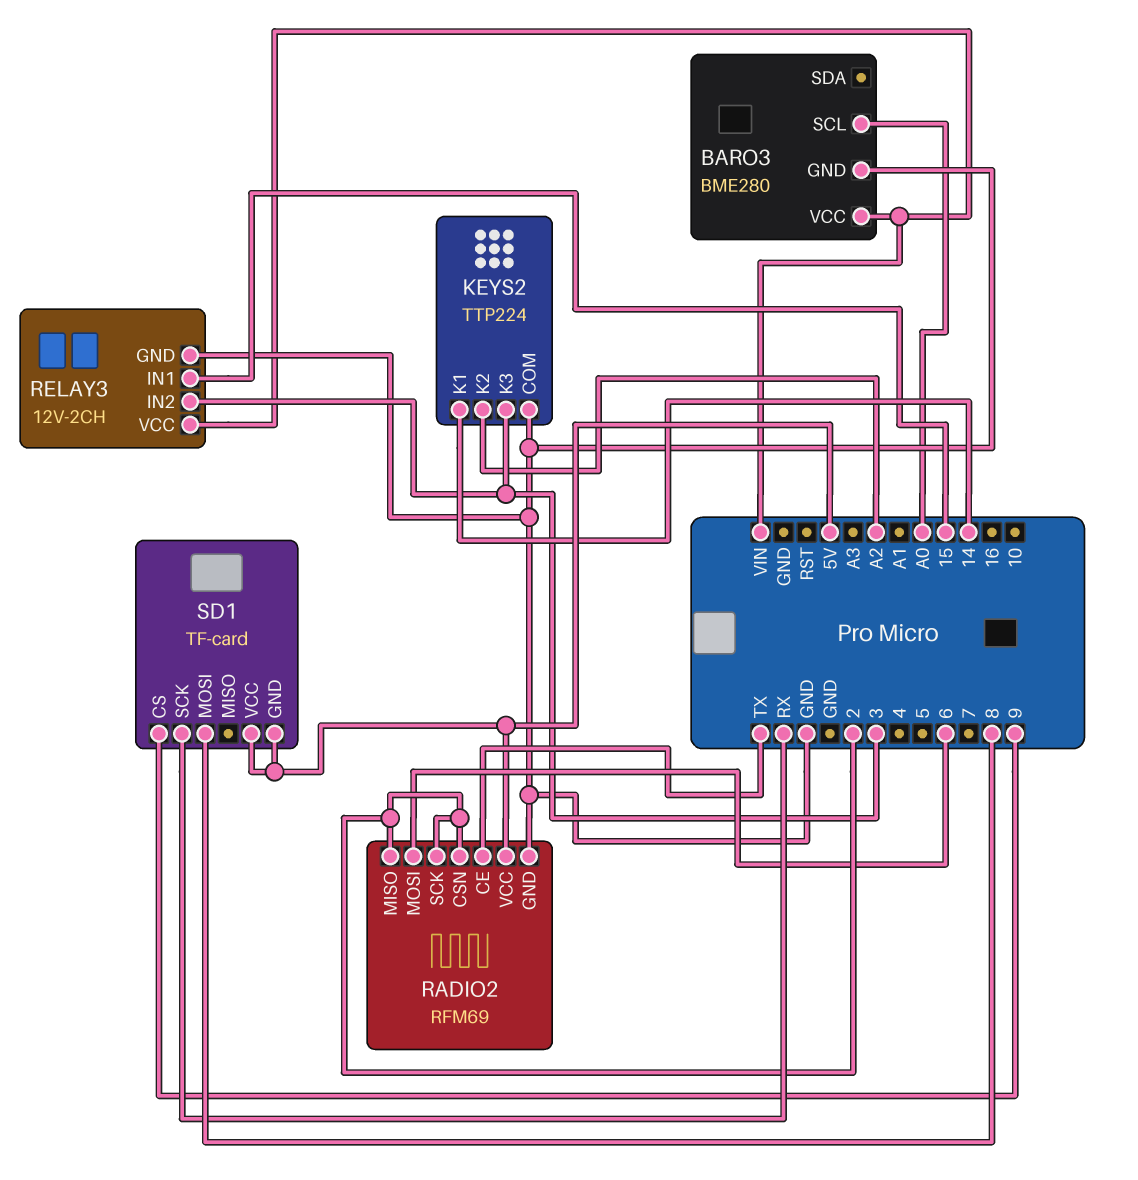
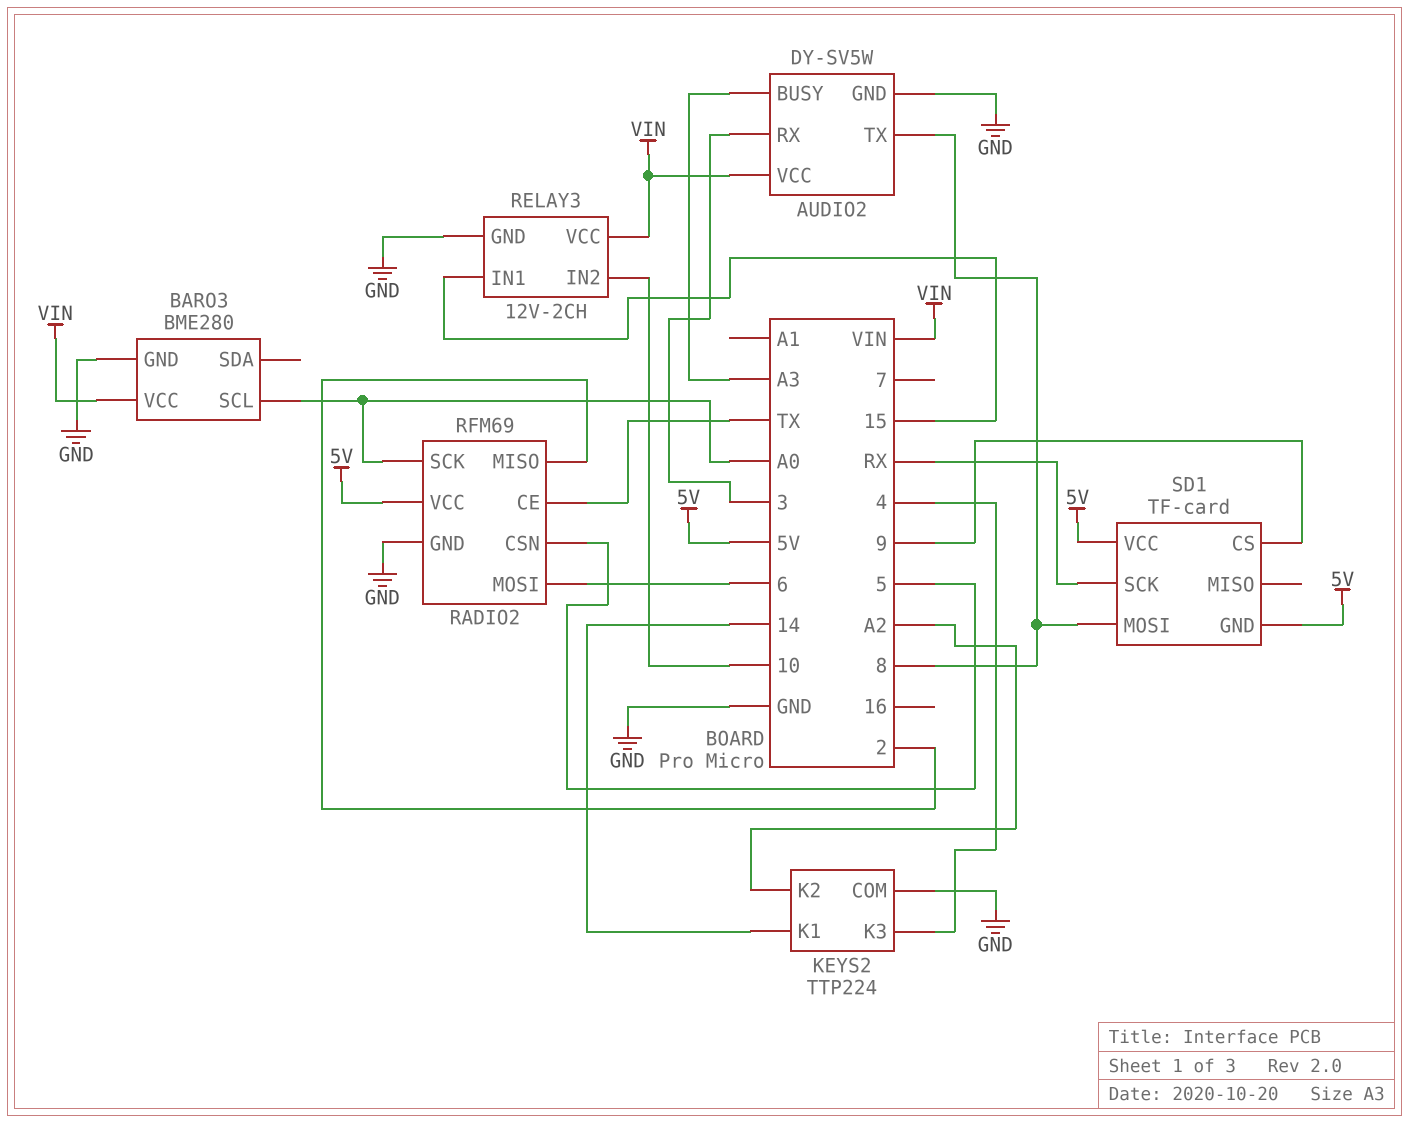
AUDIO2: none -> DY-SV5W
AUDIO2 pin BUSY: none -> A3
AUDIO2 pin GND: none -> GND
AUDIO2 pin RX: none -> 3
AUDIO2 pin TX: none -> 8
AUDIO2 pin VCC: none -> VIN
KEYS2 pin K3: 3 -> 4
RADIO2 pin CSN: 2 -> 5
RADIO2 pin SCK: 2 -> A0
RELAY3 pin IN2: 3 -> 10

